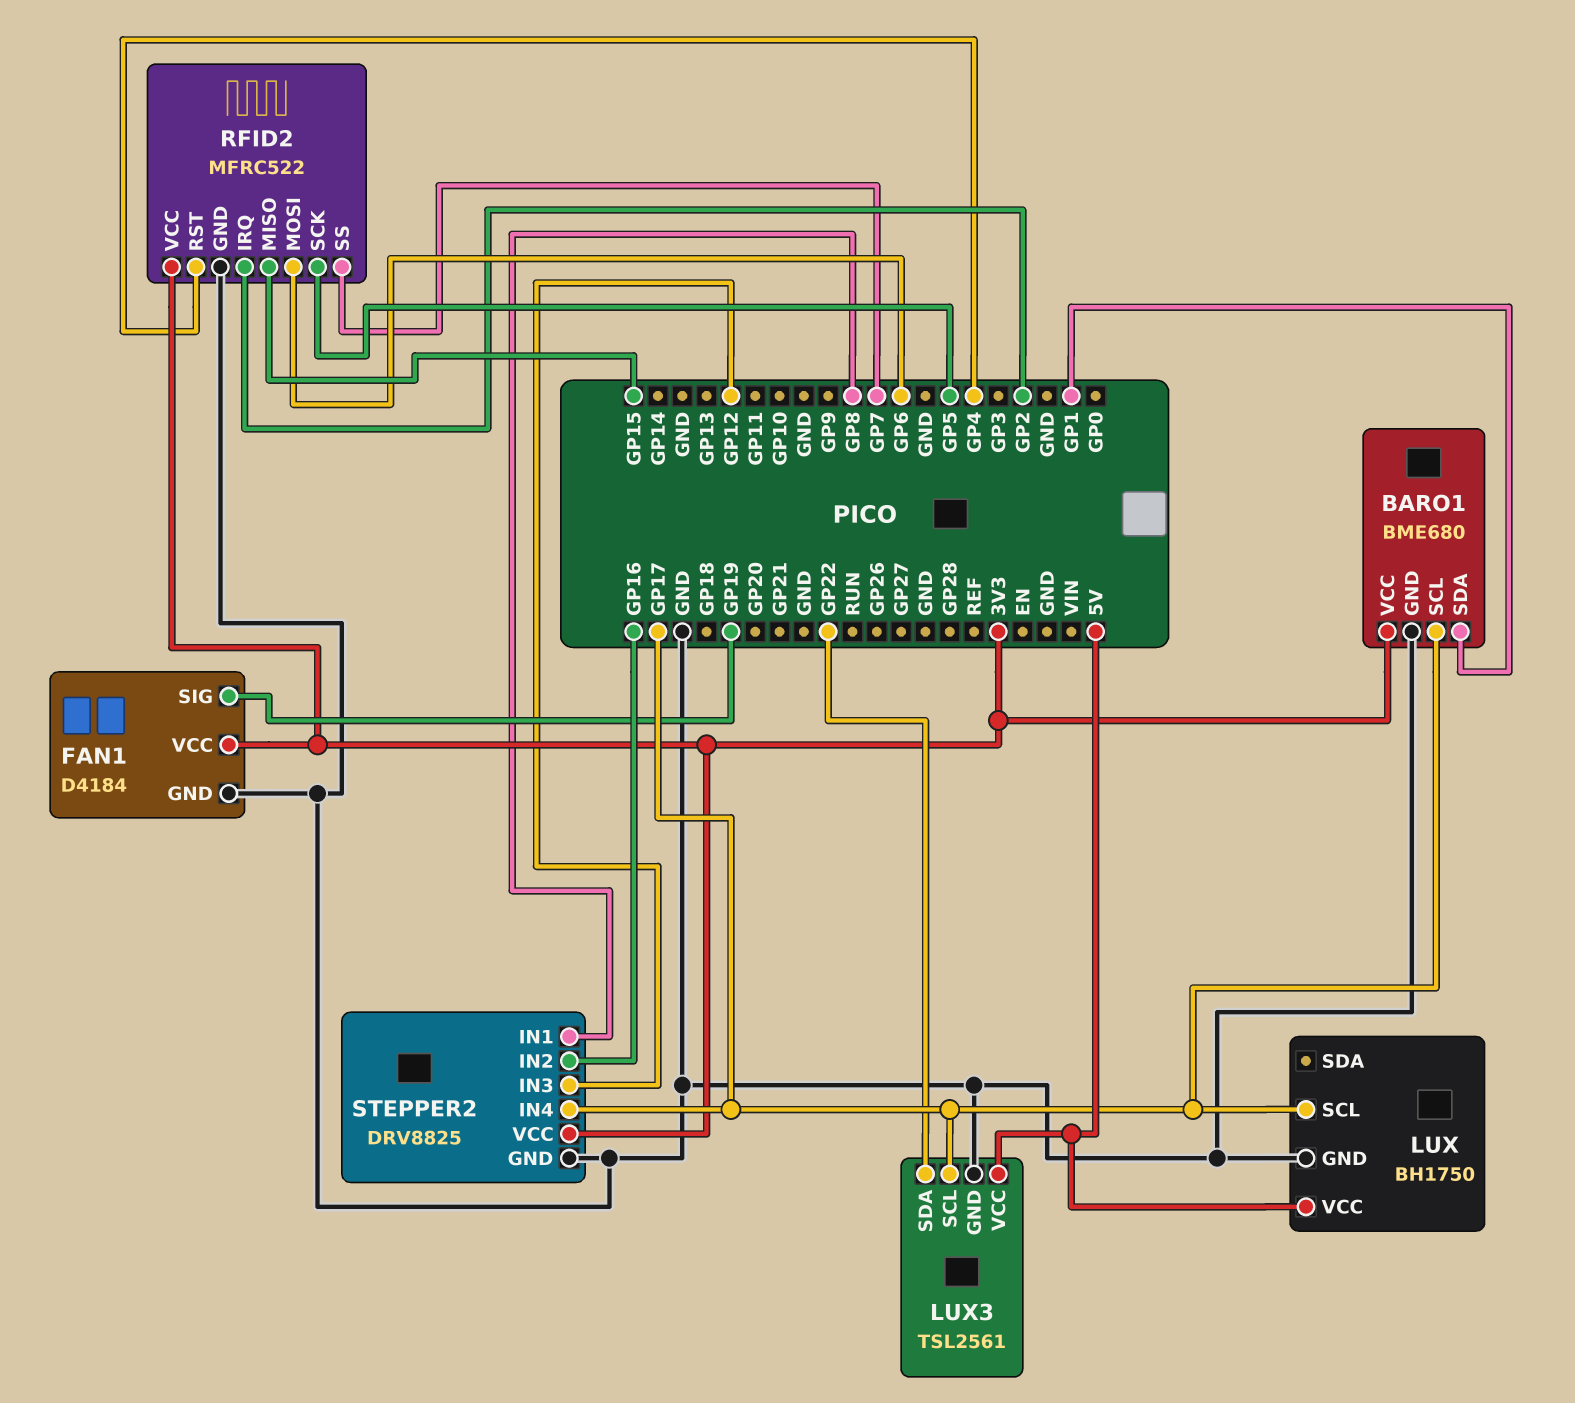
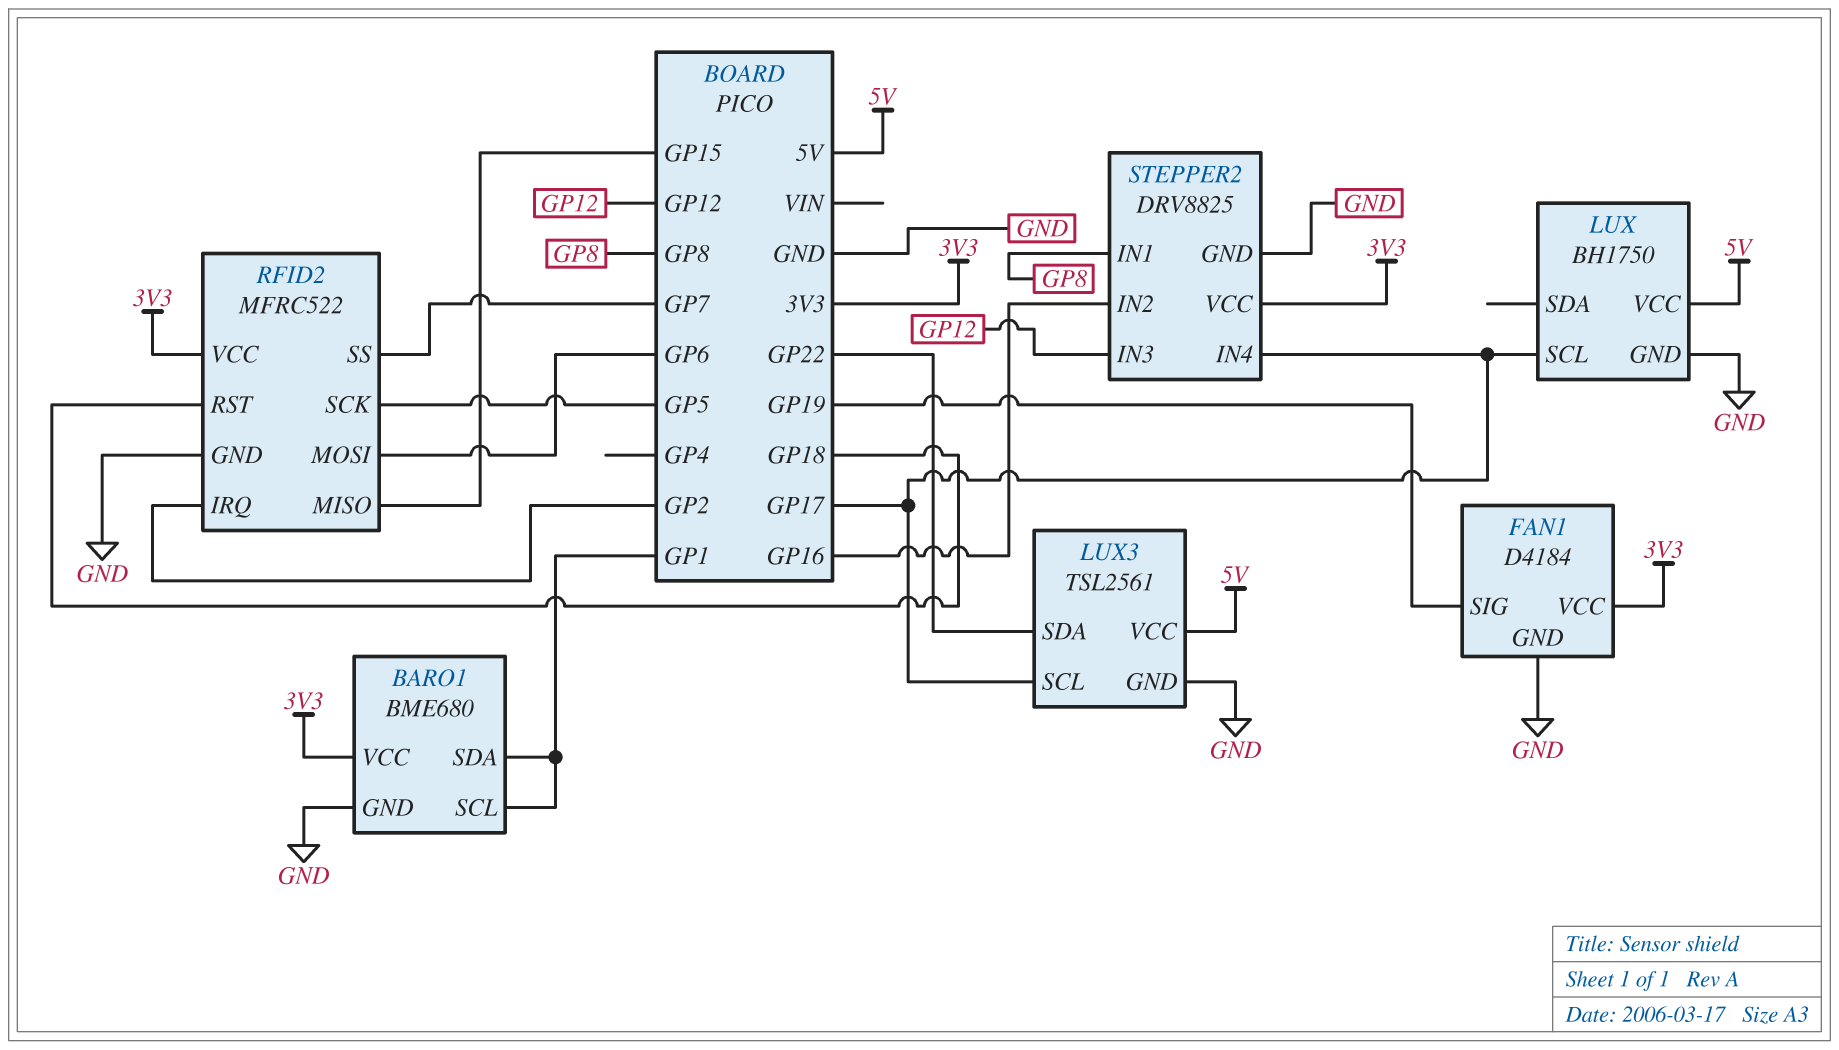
BARO1 pin SCL: GP17 -> GP1
RFID2 pin RST: GP4 -> GP18

